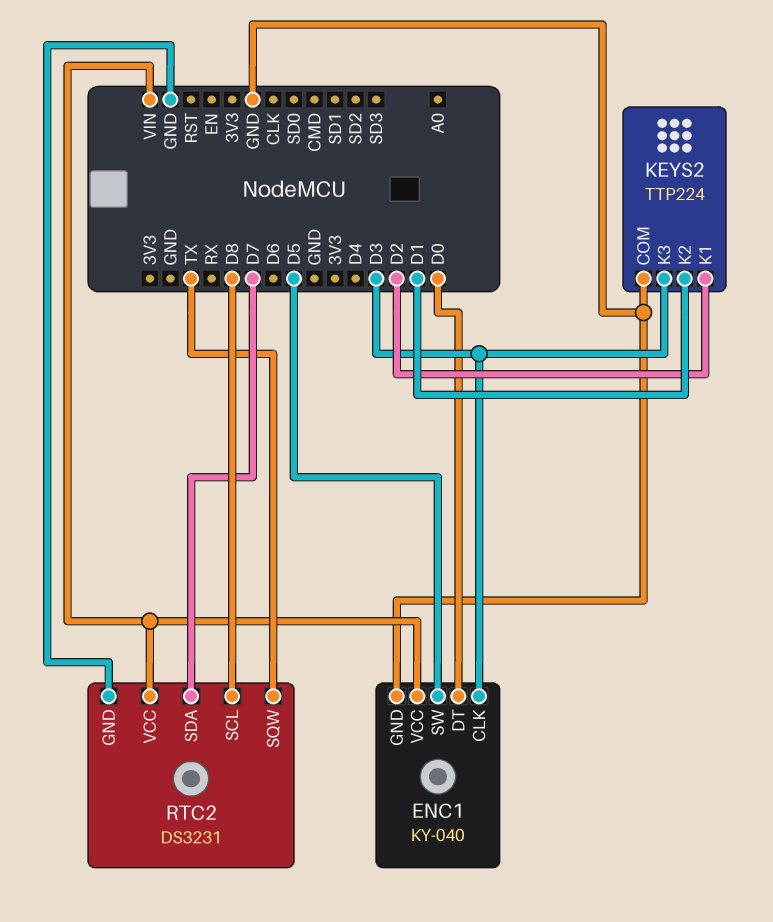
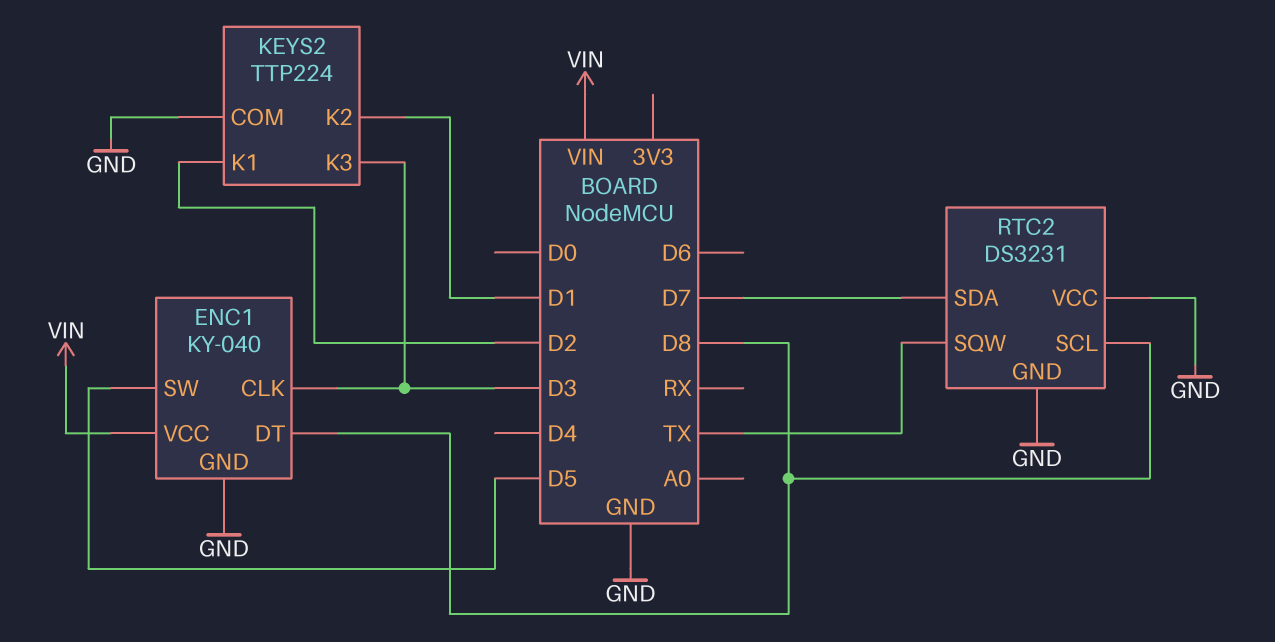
ENC1 pin DT: D0 -> D8
RTC2 pin VCC: VIN -> GND

